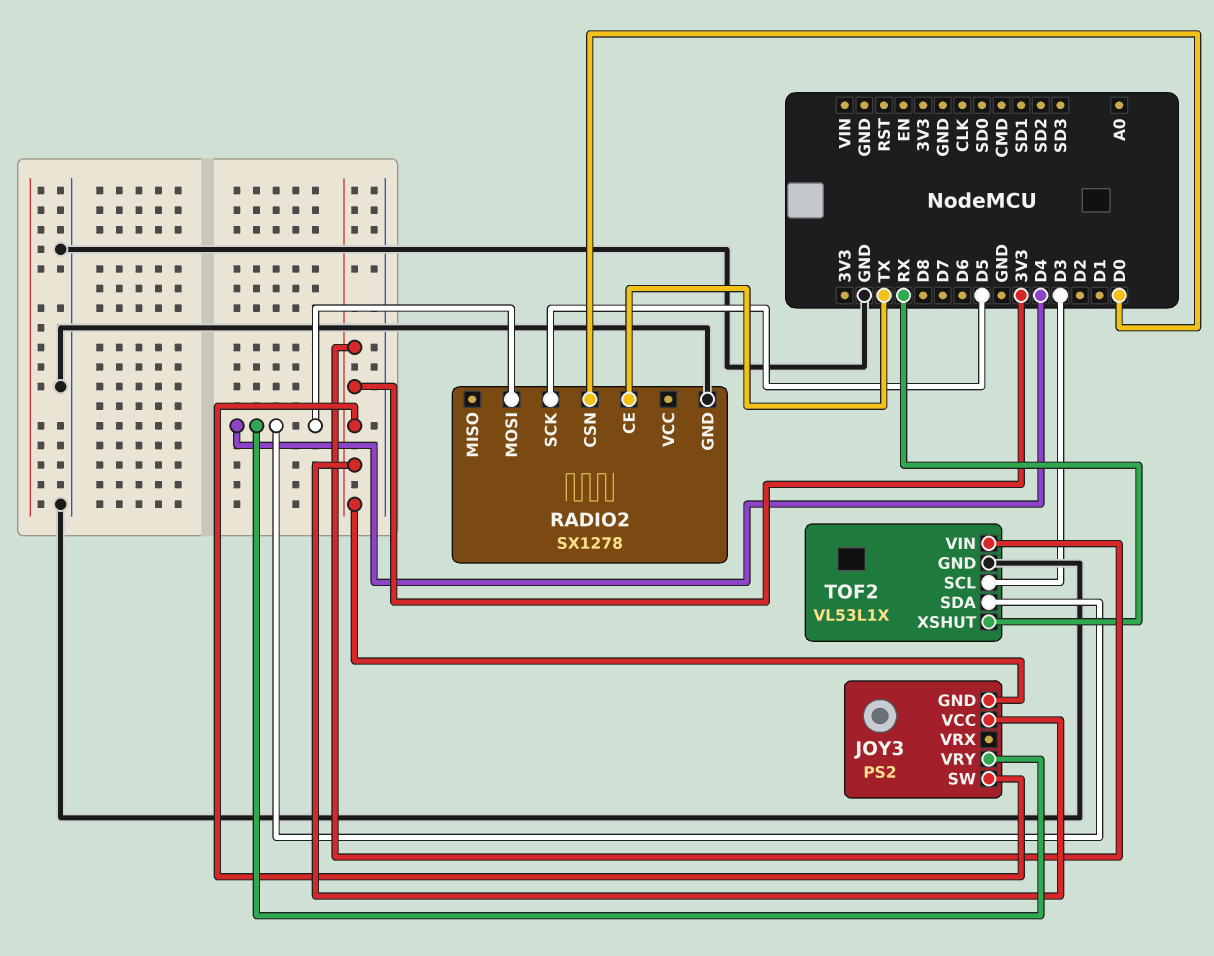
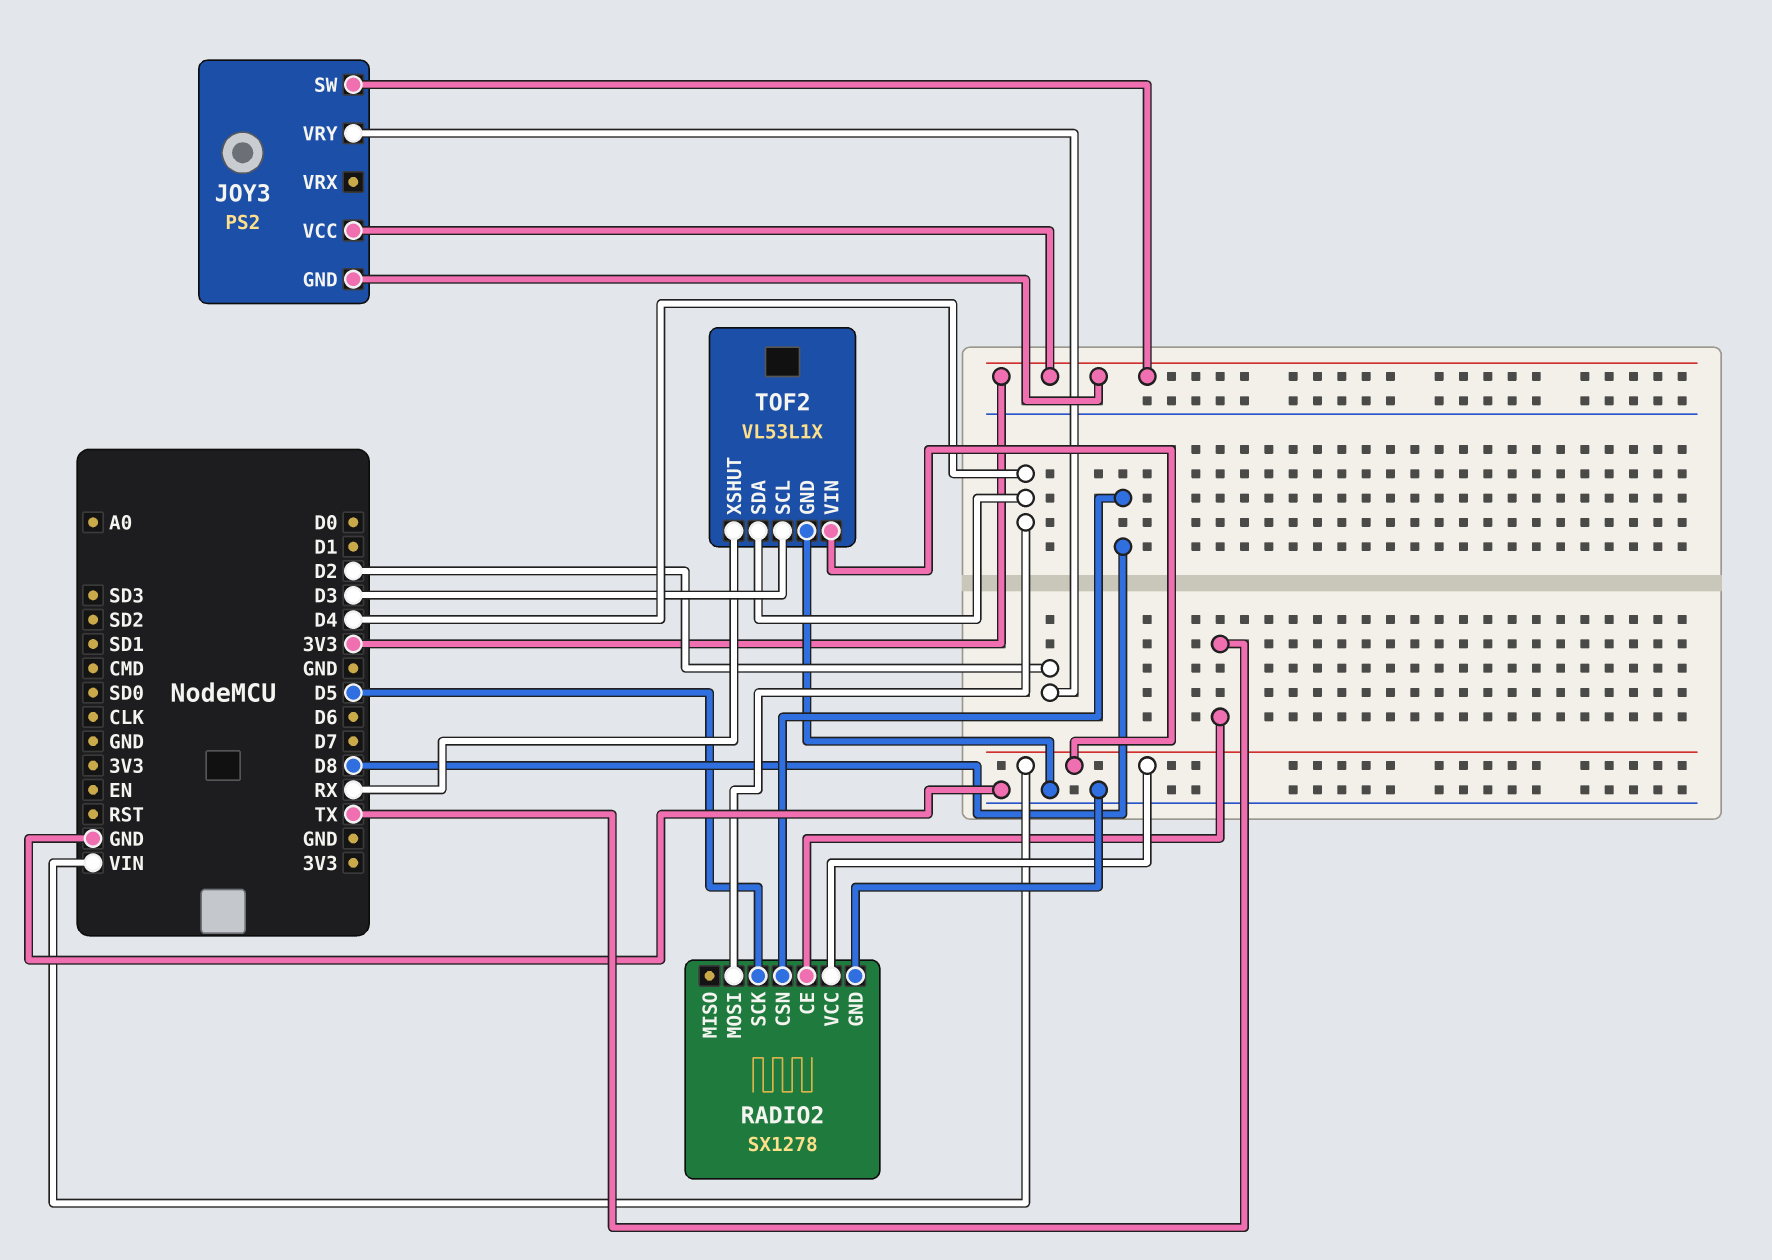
JOY3 pin VRY: D4 -> D2
RADIO2 pin CSN: D0 -> D8
RADIO2 pin VCC: none -> VIN
TOF2 pin VIN: 3V3 -> VIN

